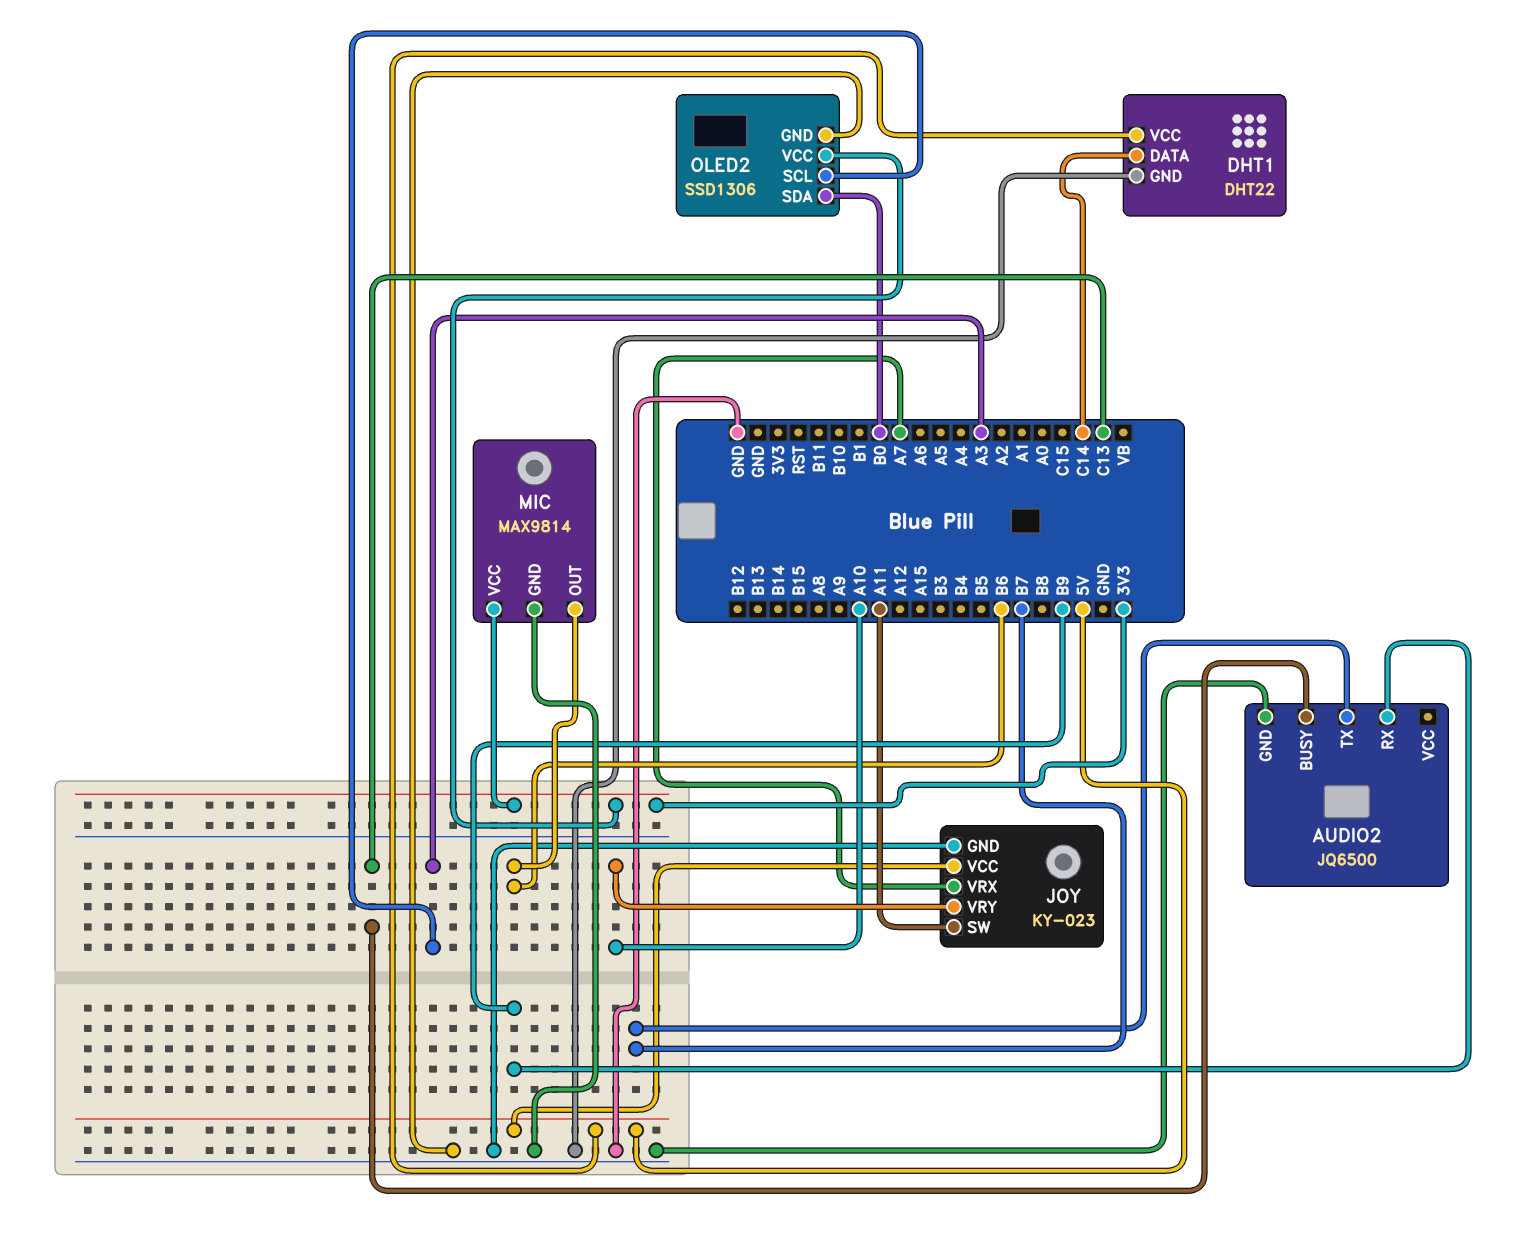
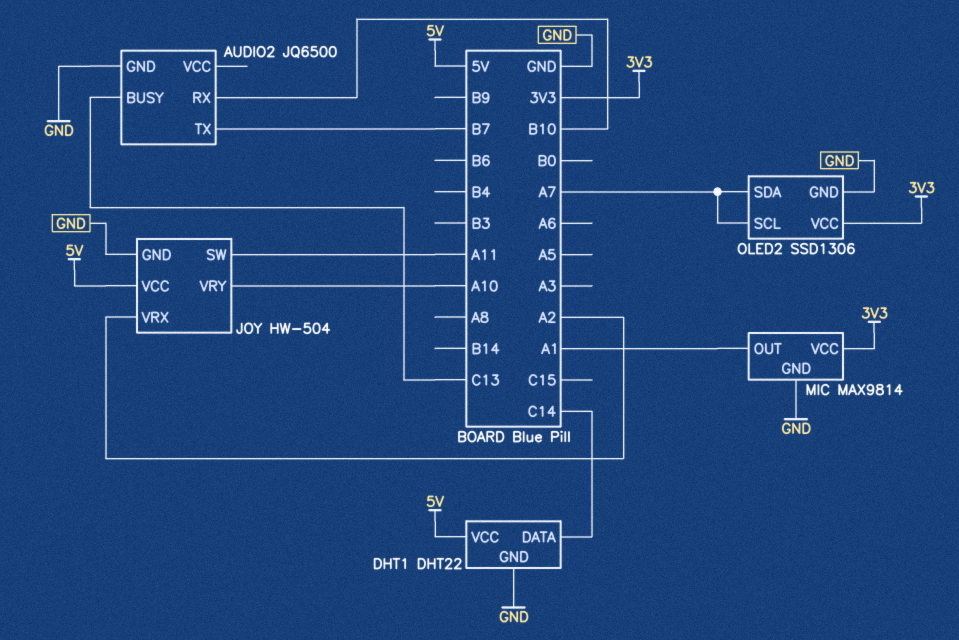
AUDIO2 pin RX: B9 -> B10
JOY: KY-023 -> HW-504
JOY pin VRX: A7 -> A2
MIC pin OUT: B6 -> A1
OLED2 pin SCL: A3 -> A7
OLED2 pin SDA: B0 -> A7

